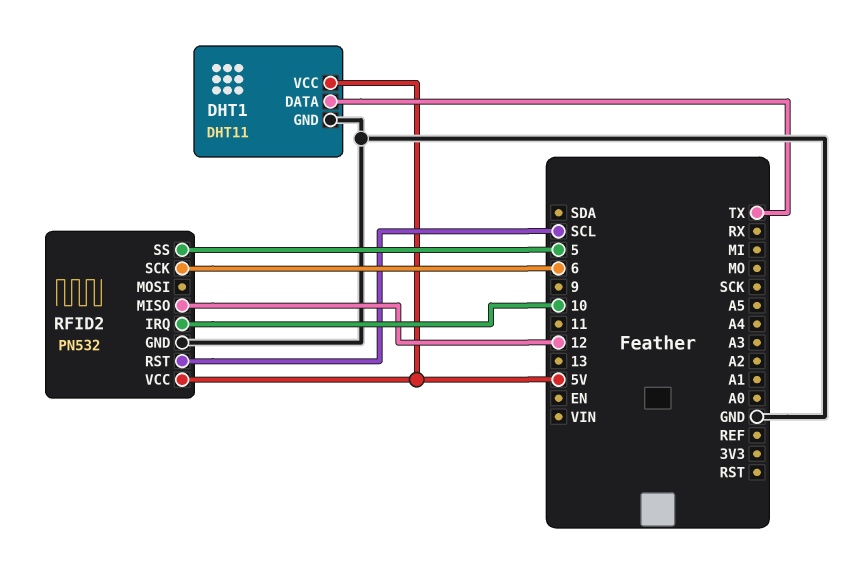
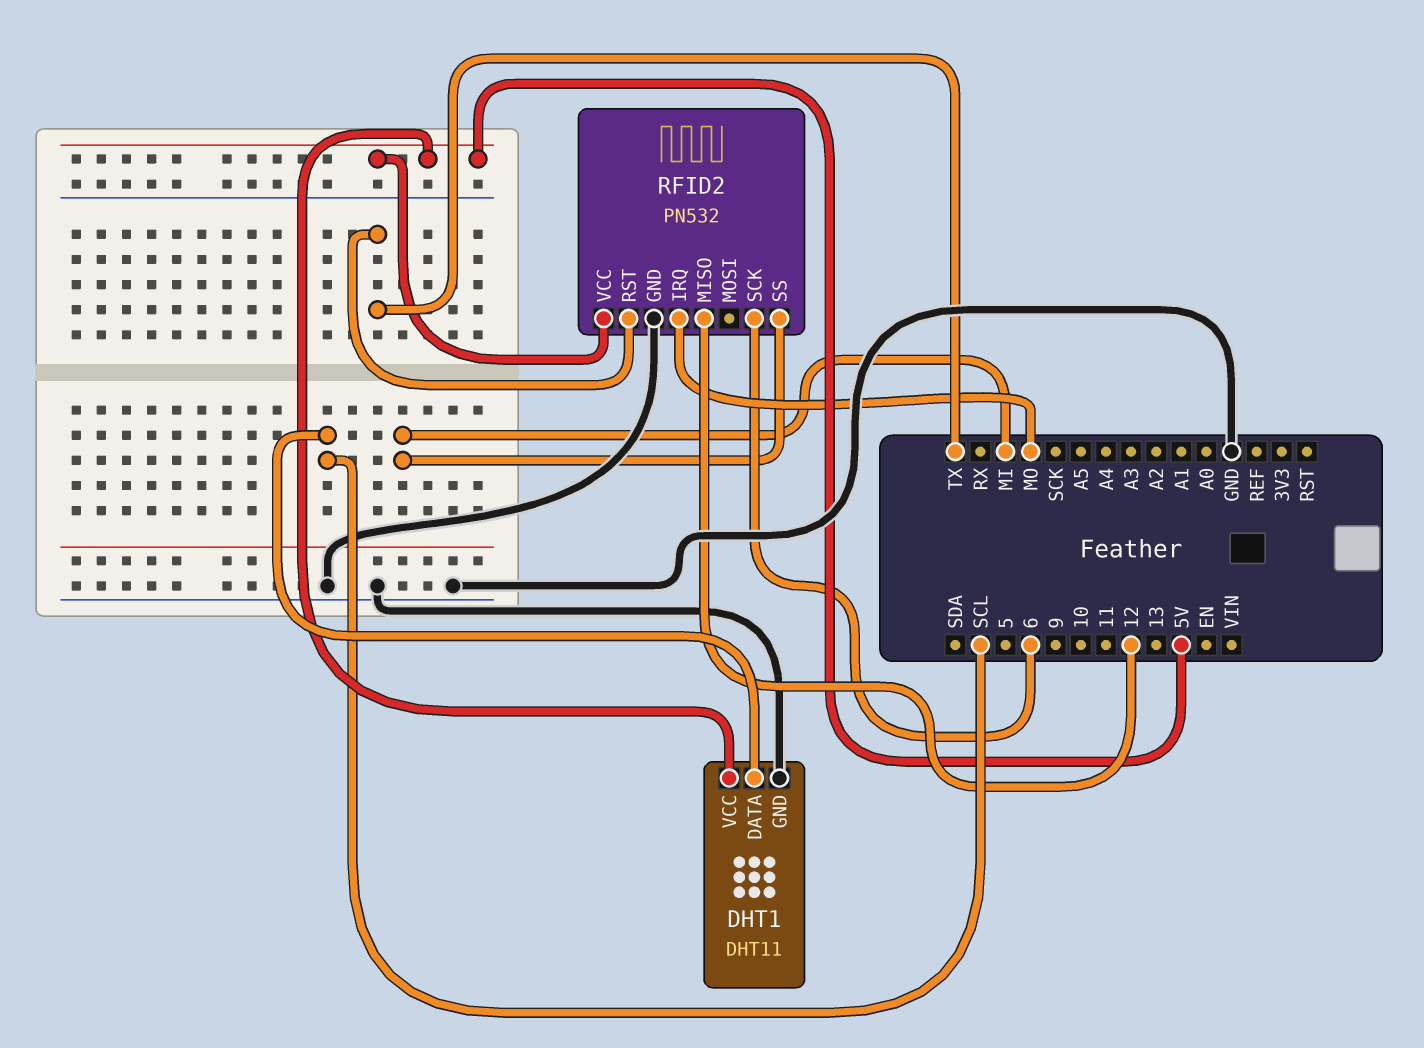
DHT1 pin DATA: TX -> SCL
RFID2 pin IRQ: 10 -> MO
RFID2 pin RST: SCL -> TX
RFID2 pin SS: 5 -> MI

